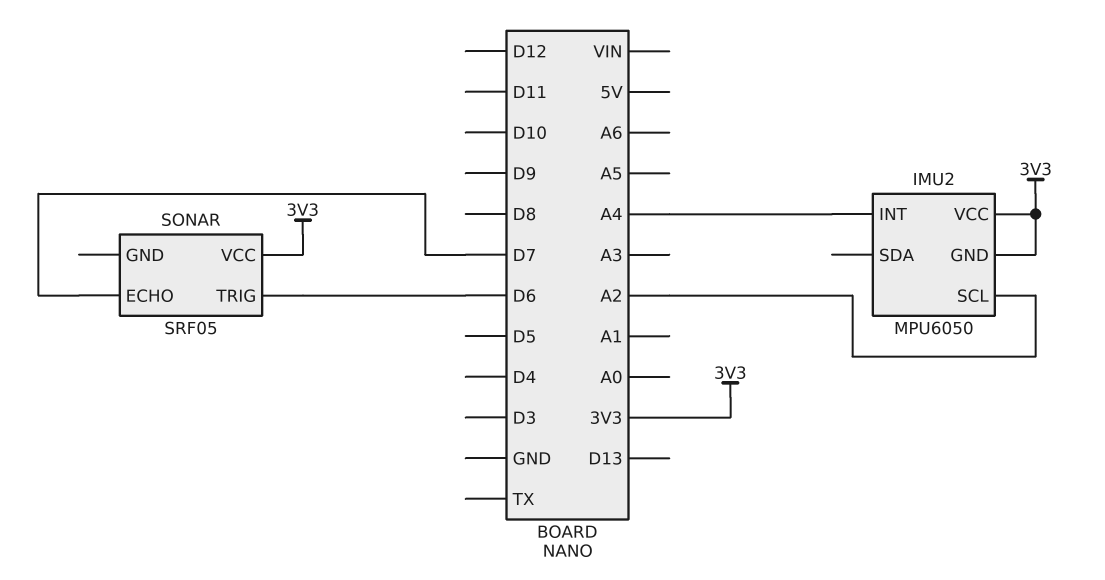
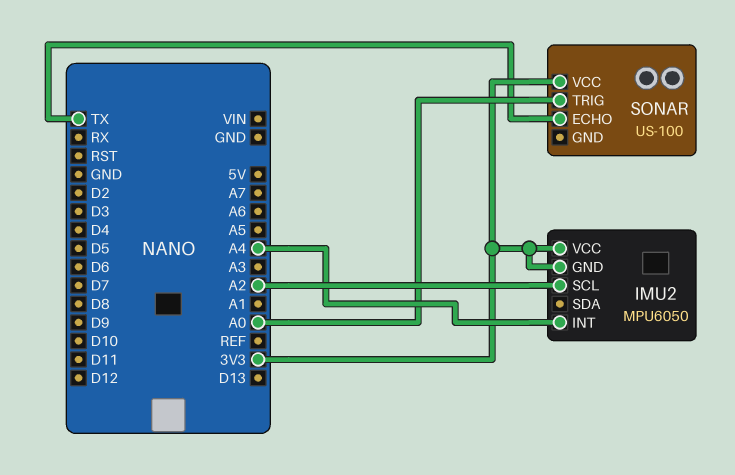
SONAR: SRF05 -> US-100
SONAR pin ECHO: D7 -> TX
SONAR pin TRIG: D6 -> A0

